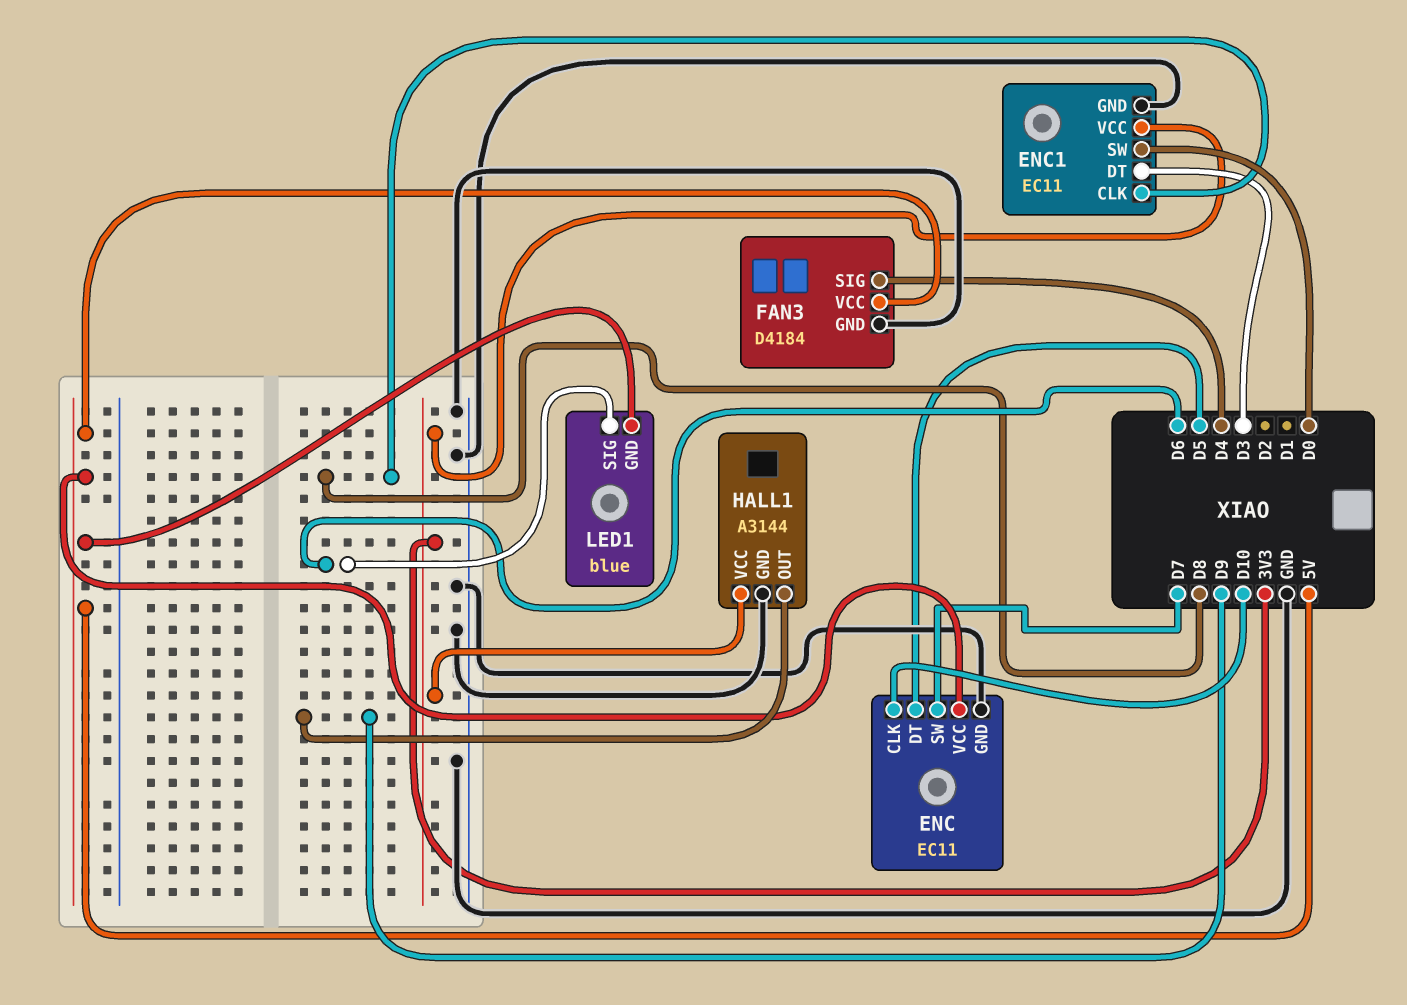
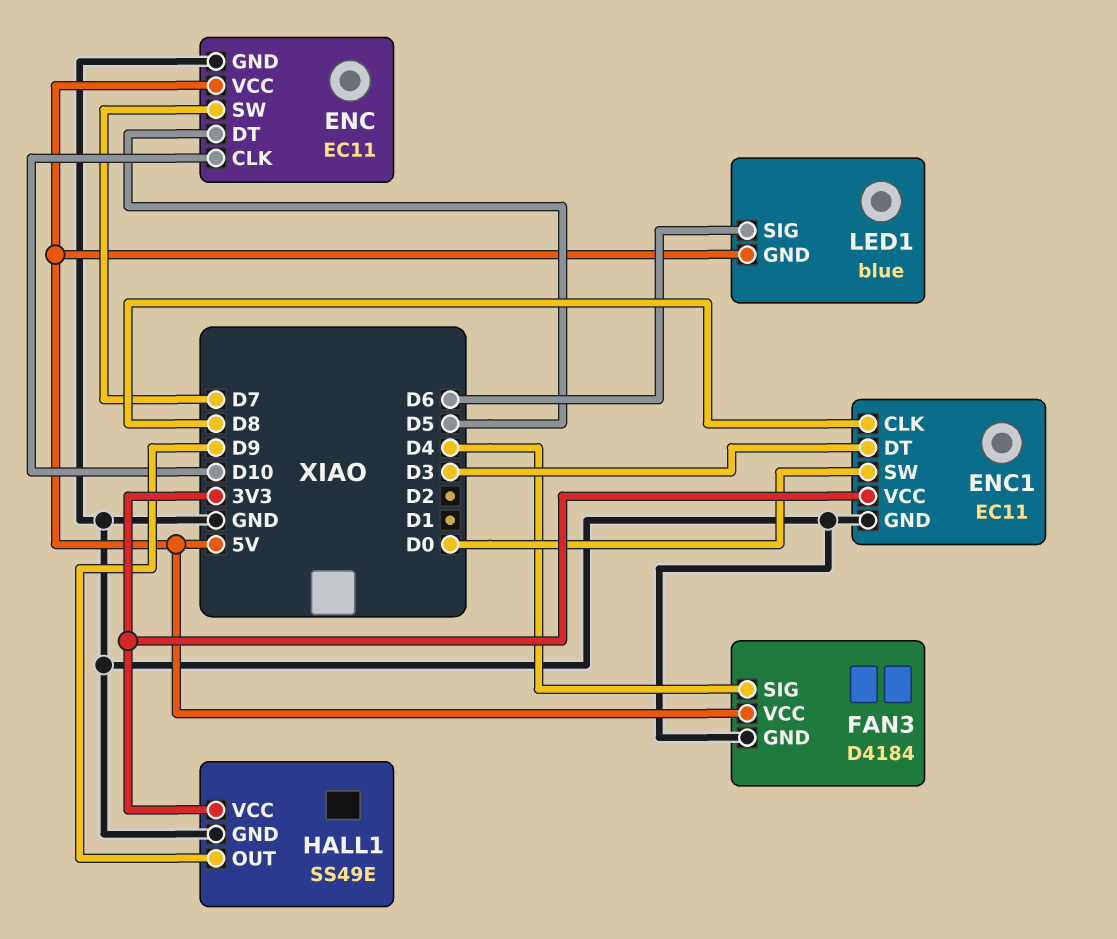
HALL1: A3144 -> SS49E

